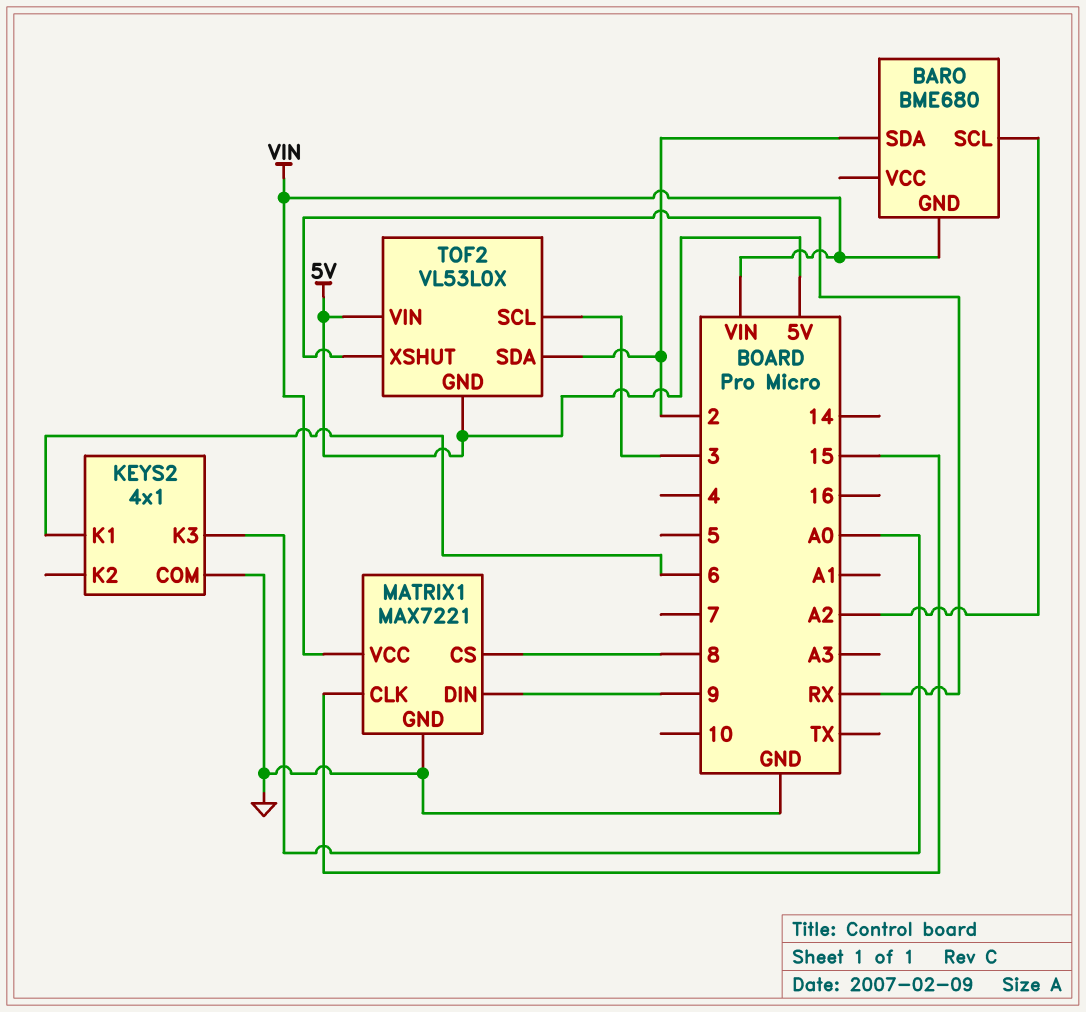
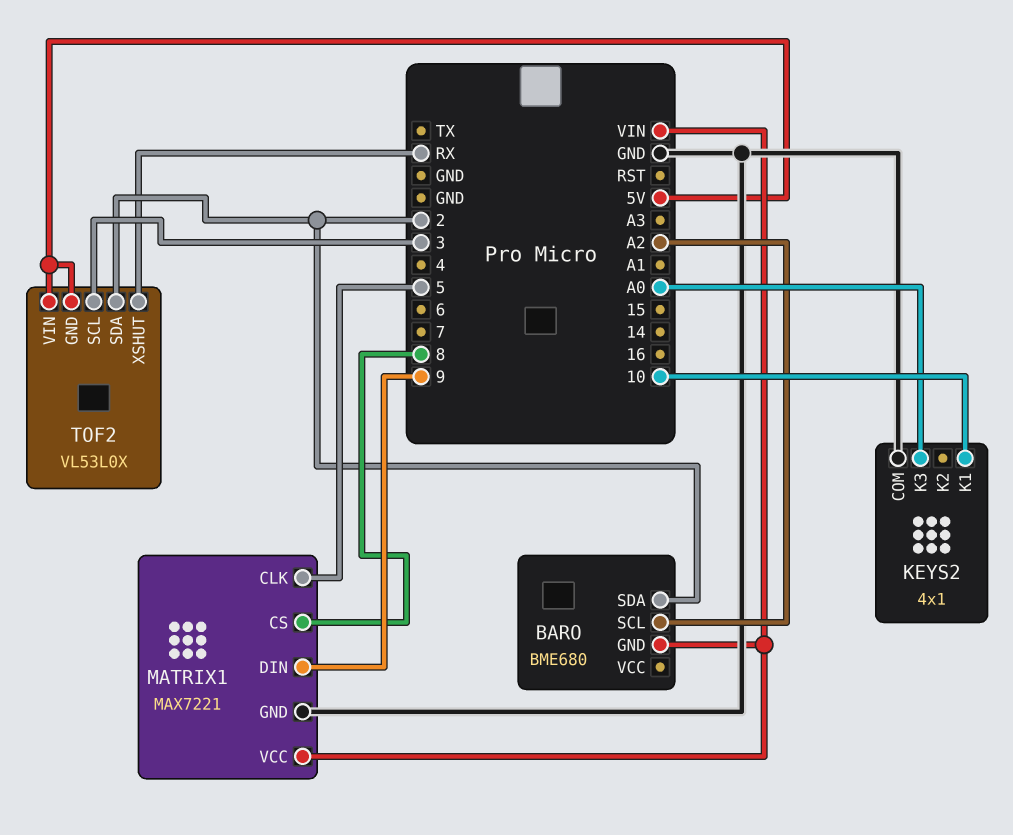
KEYS2 pin K1: 6 -> 10
MATRIX1 pin CLK: 15 -> 5

